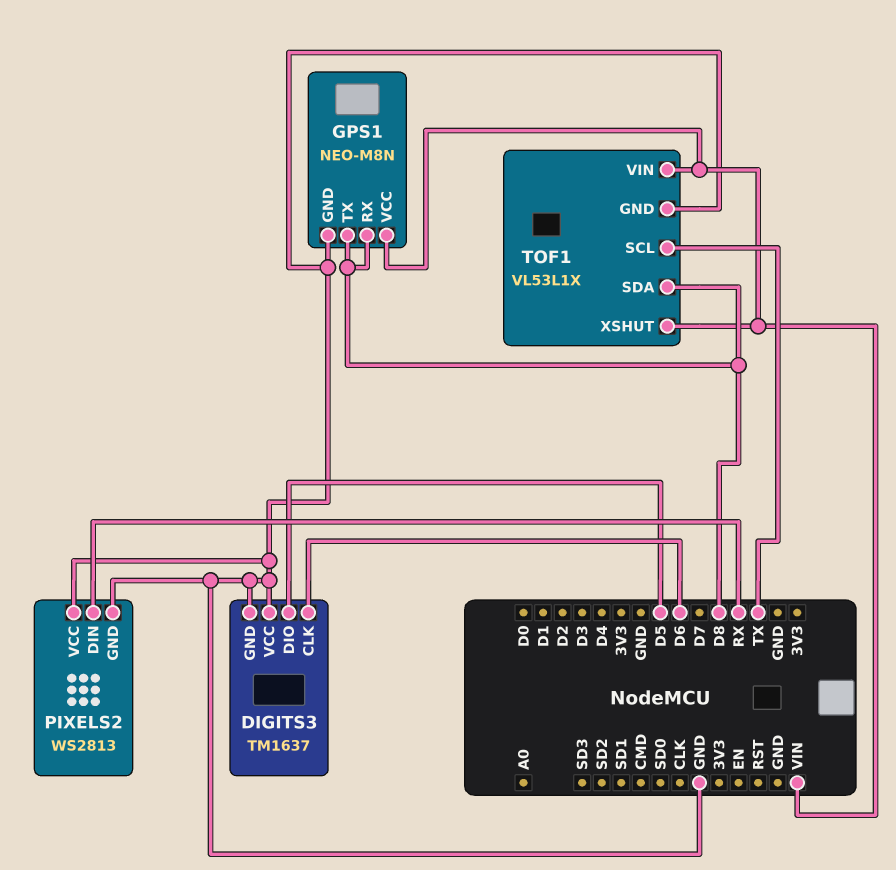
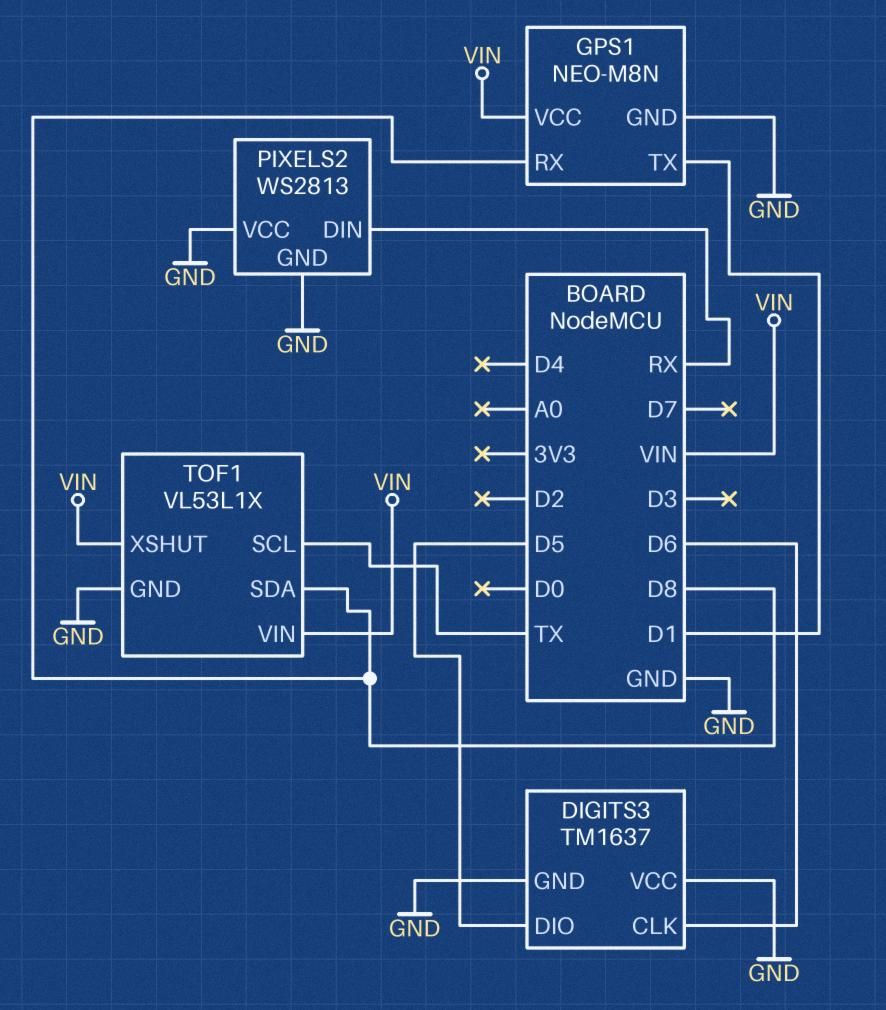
GPS1 pin TX: D8 -> D1

